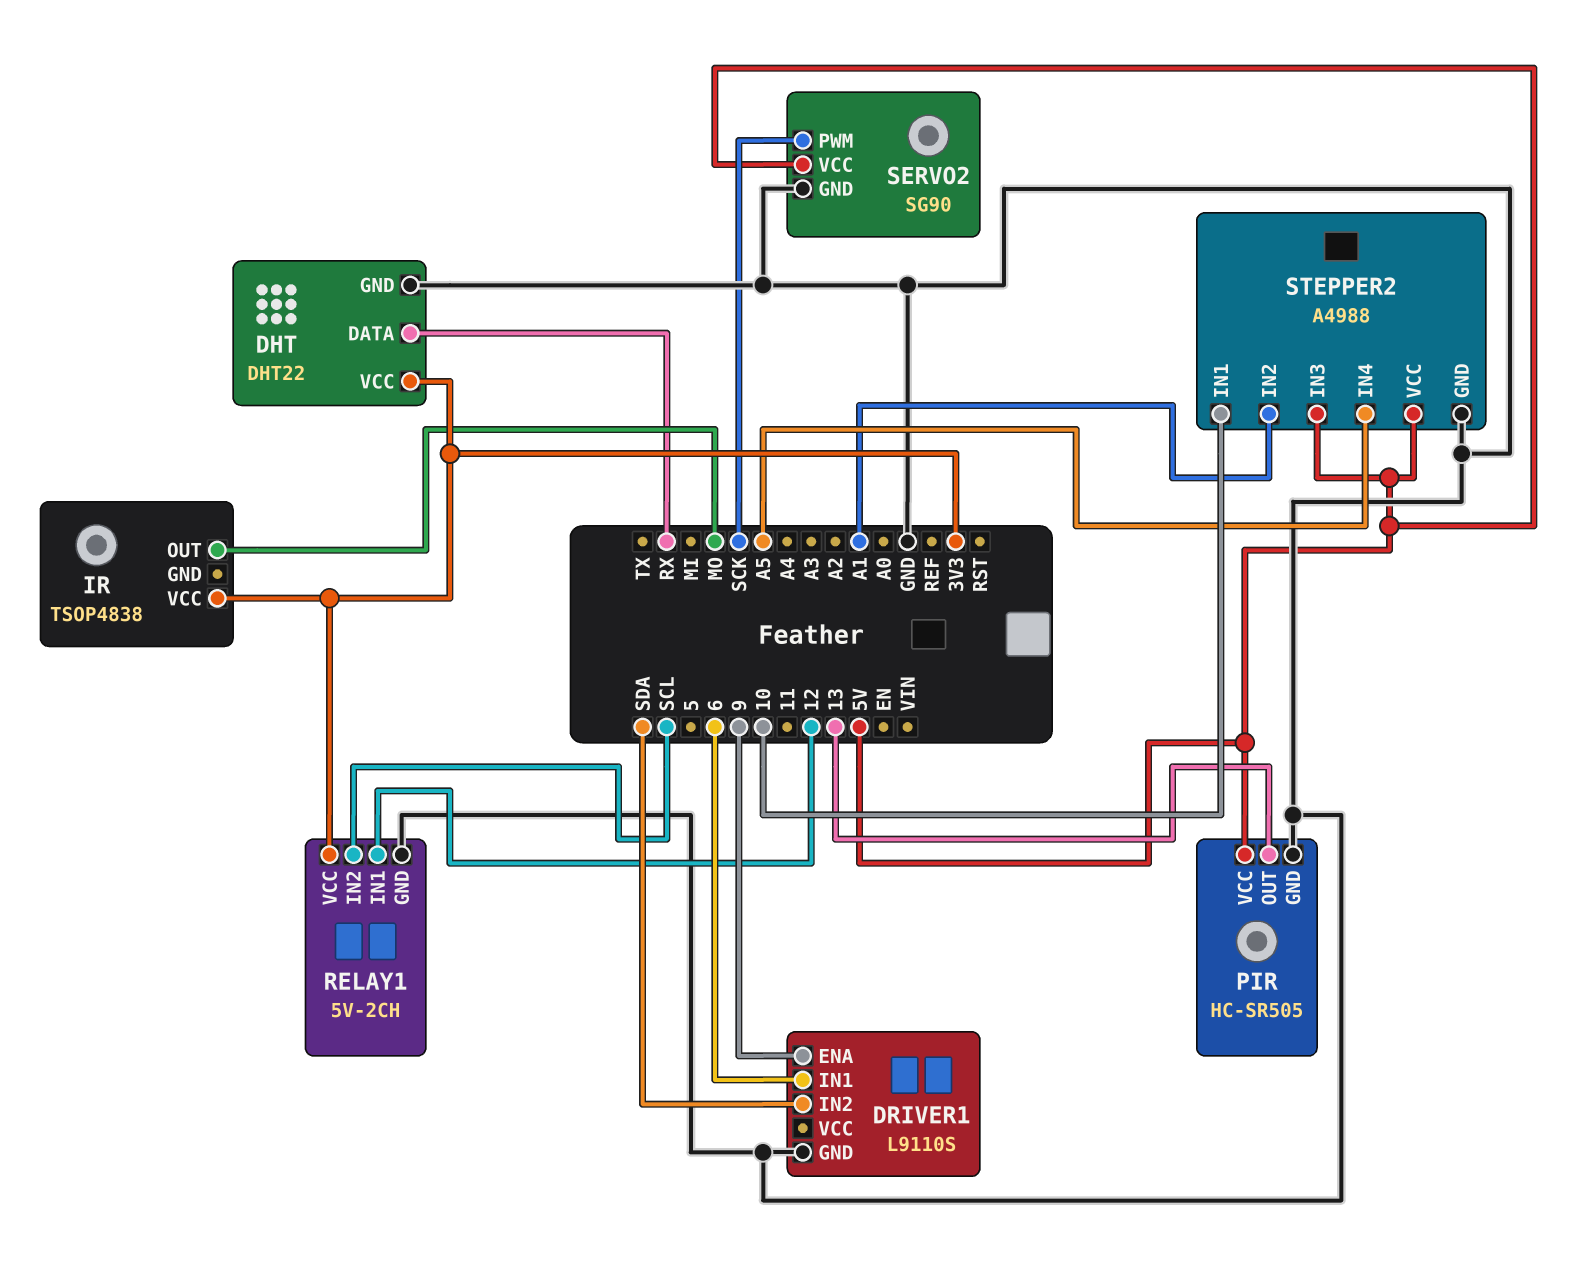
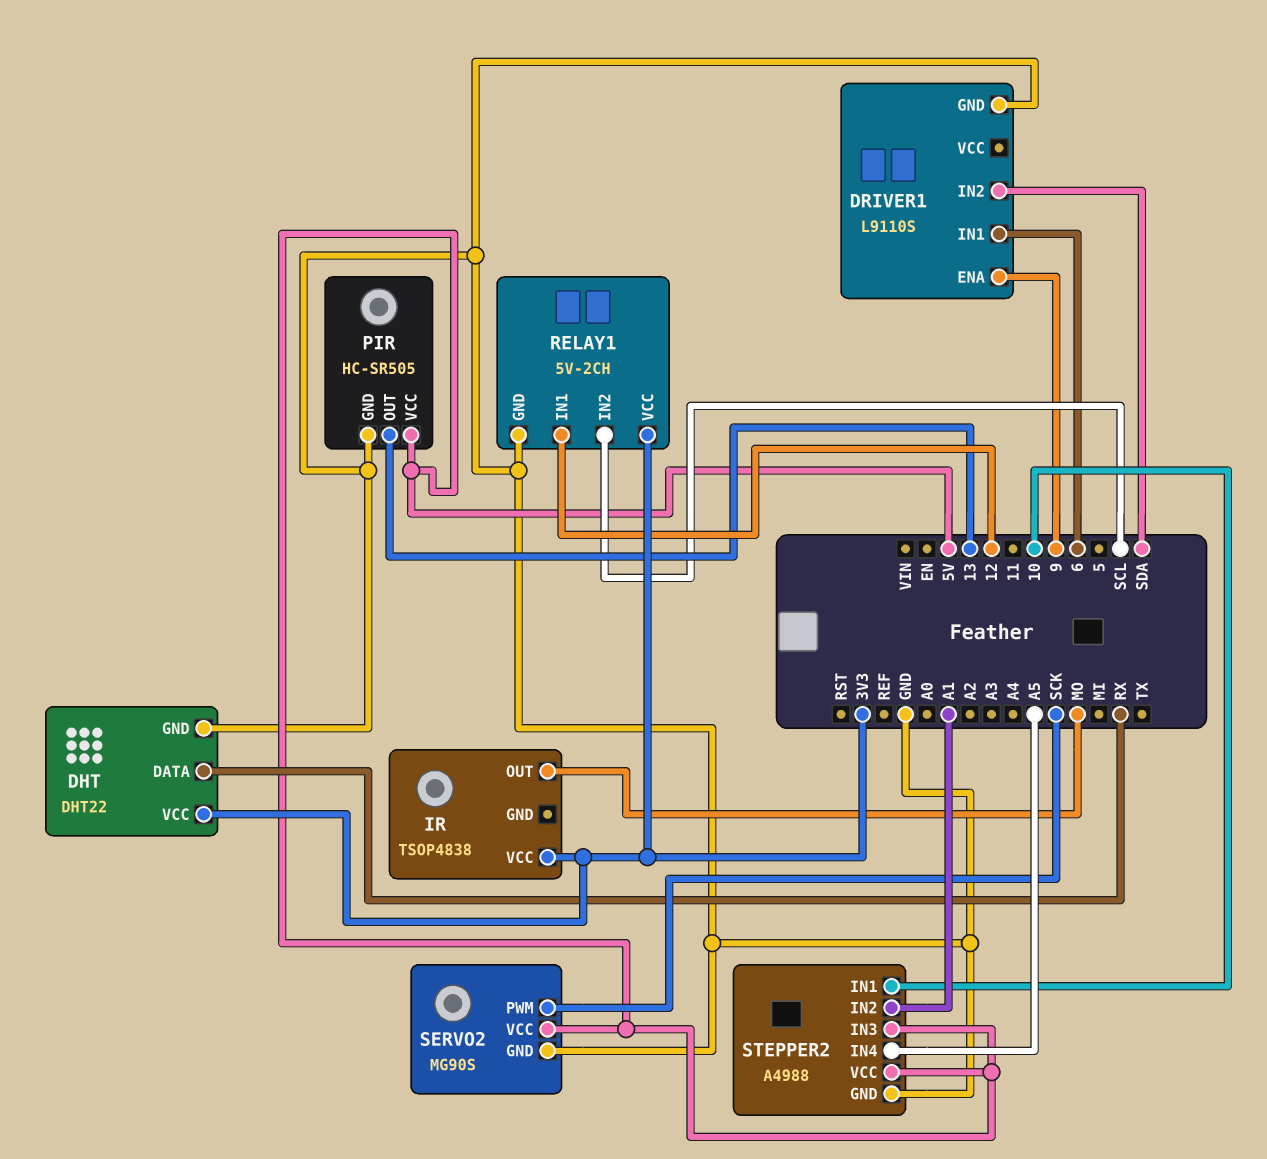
SERVO2: SG90 -> MG90S

